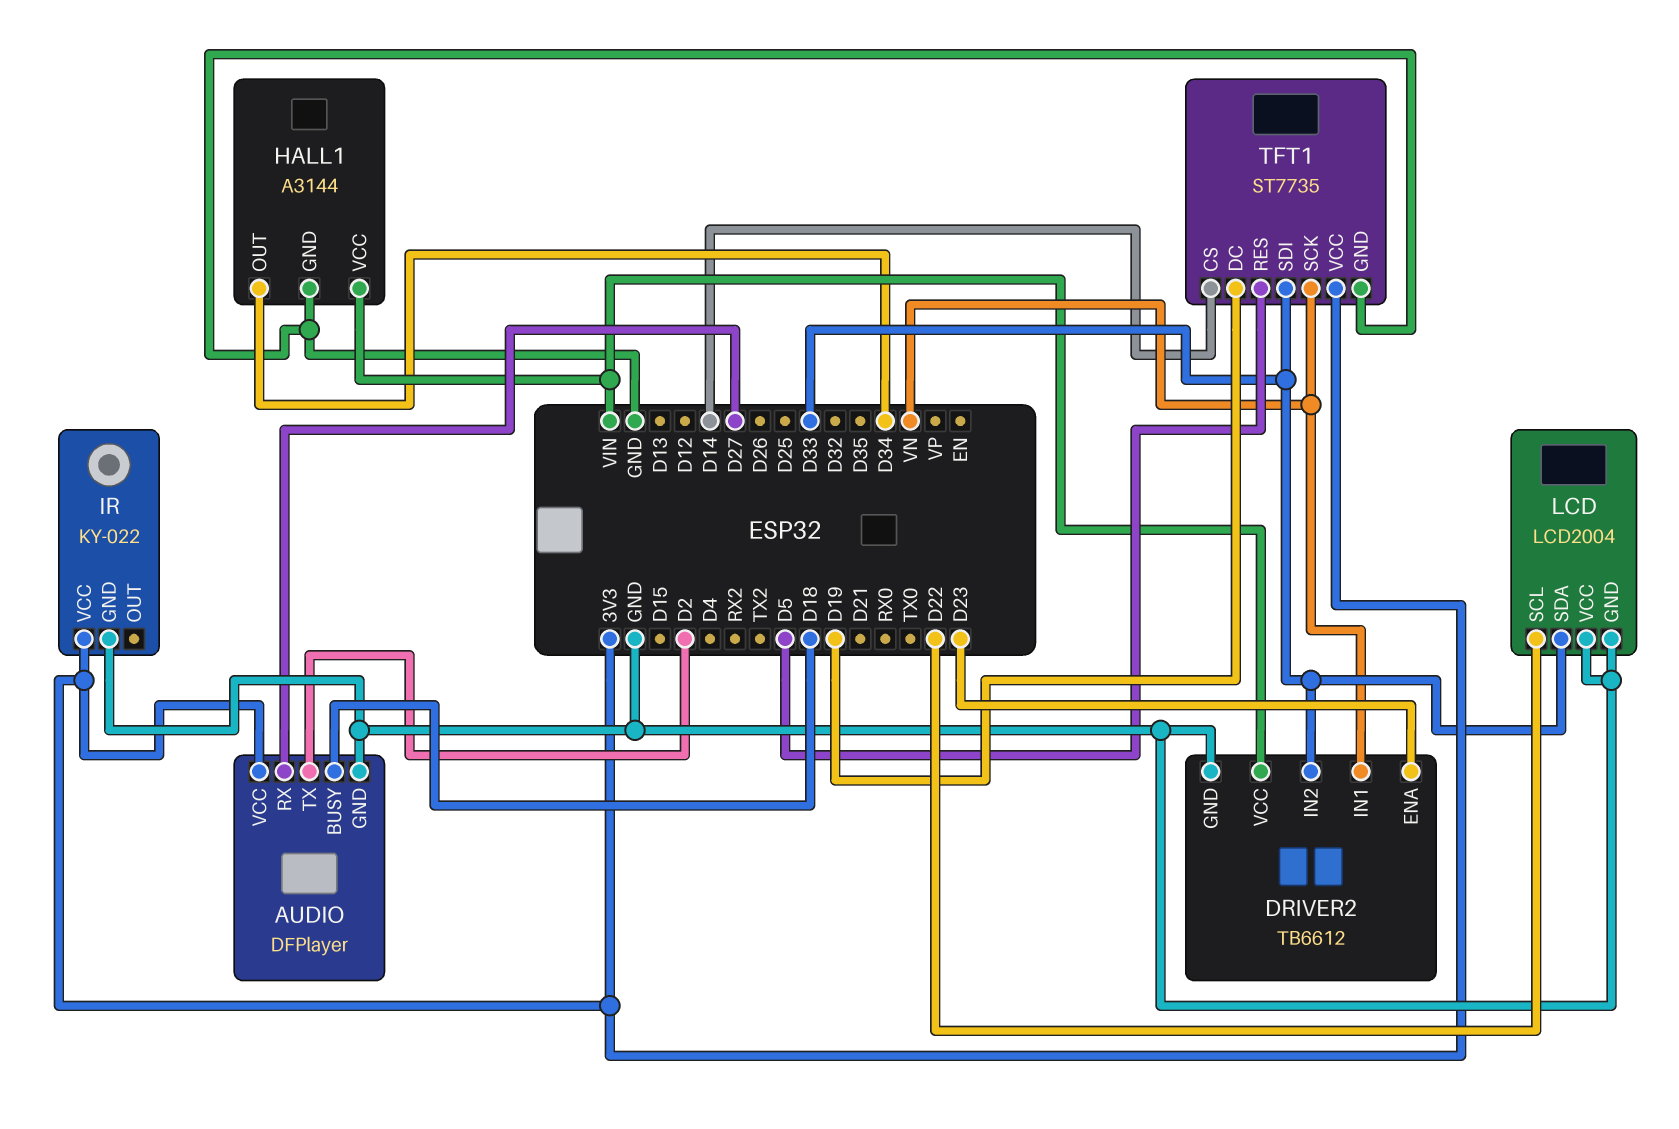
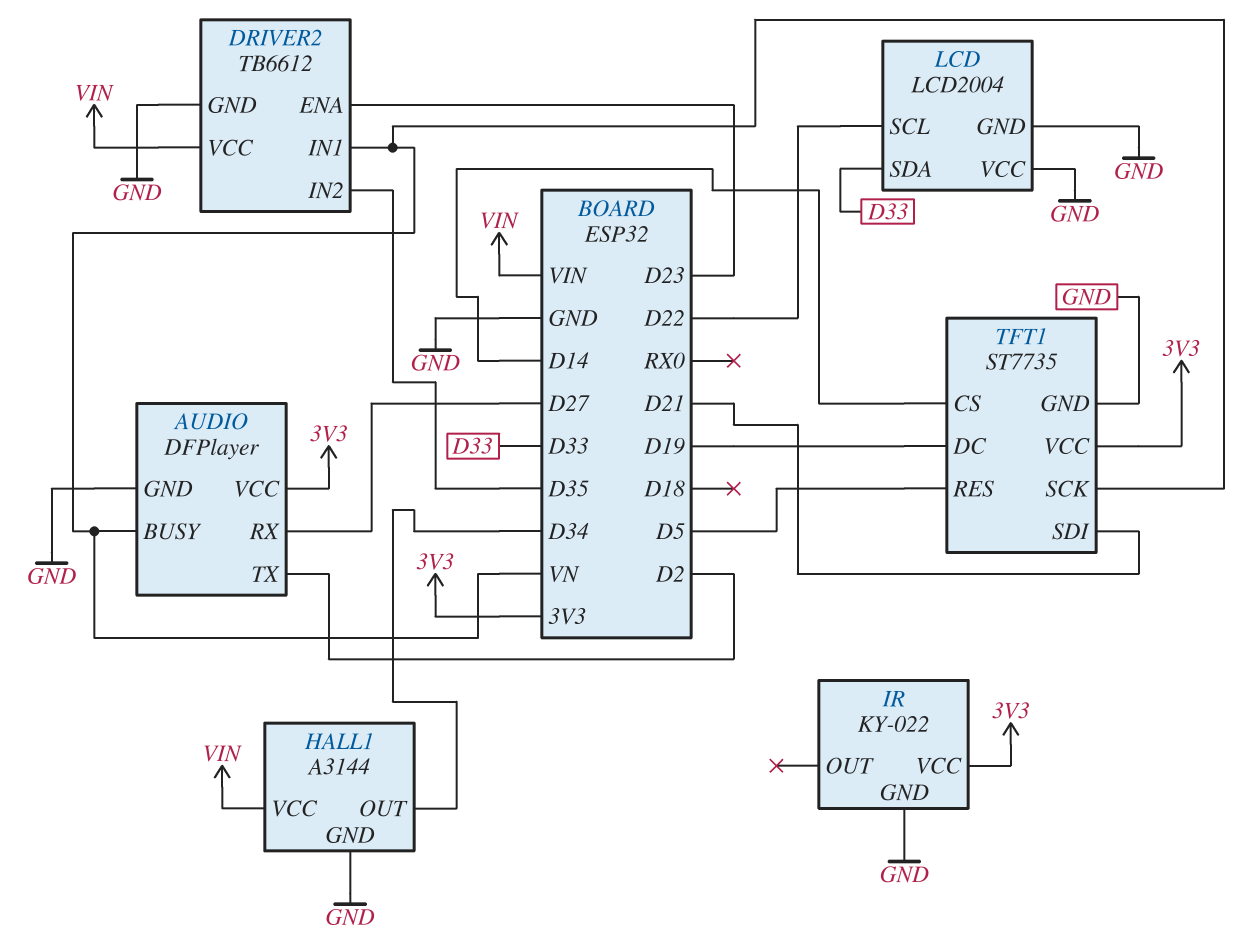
AUDIO pin BUSY: D18 -> VN
DRIVER2 pin IN2: D33 -> D35
TFT1 pin SDI: D33 -> D21

